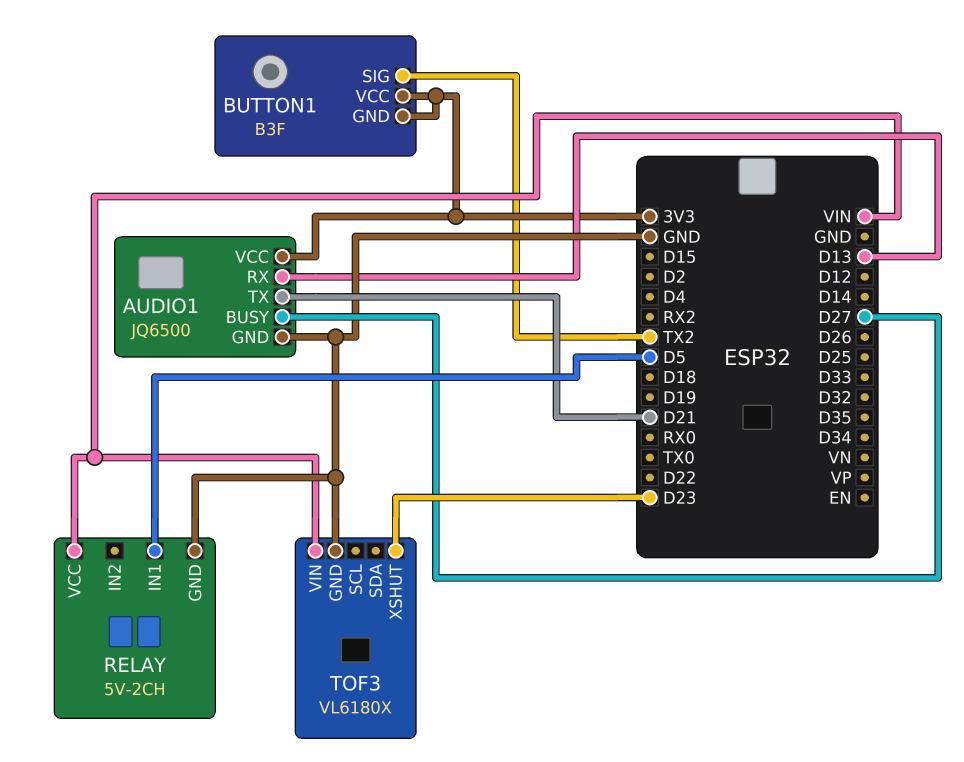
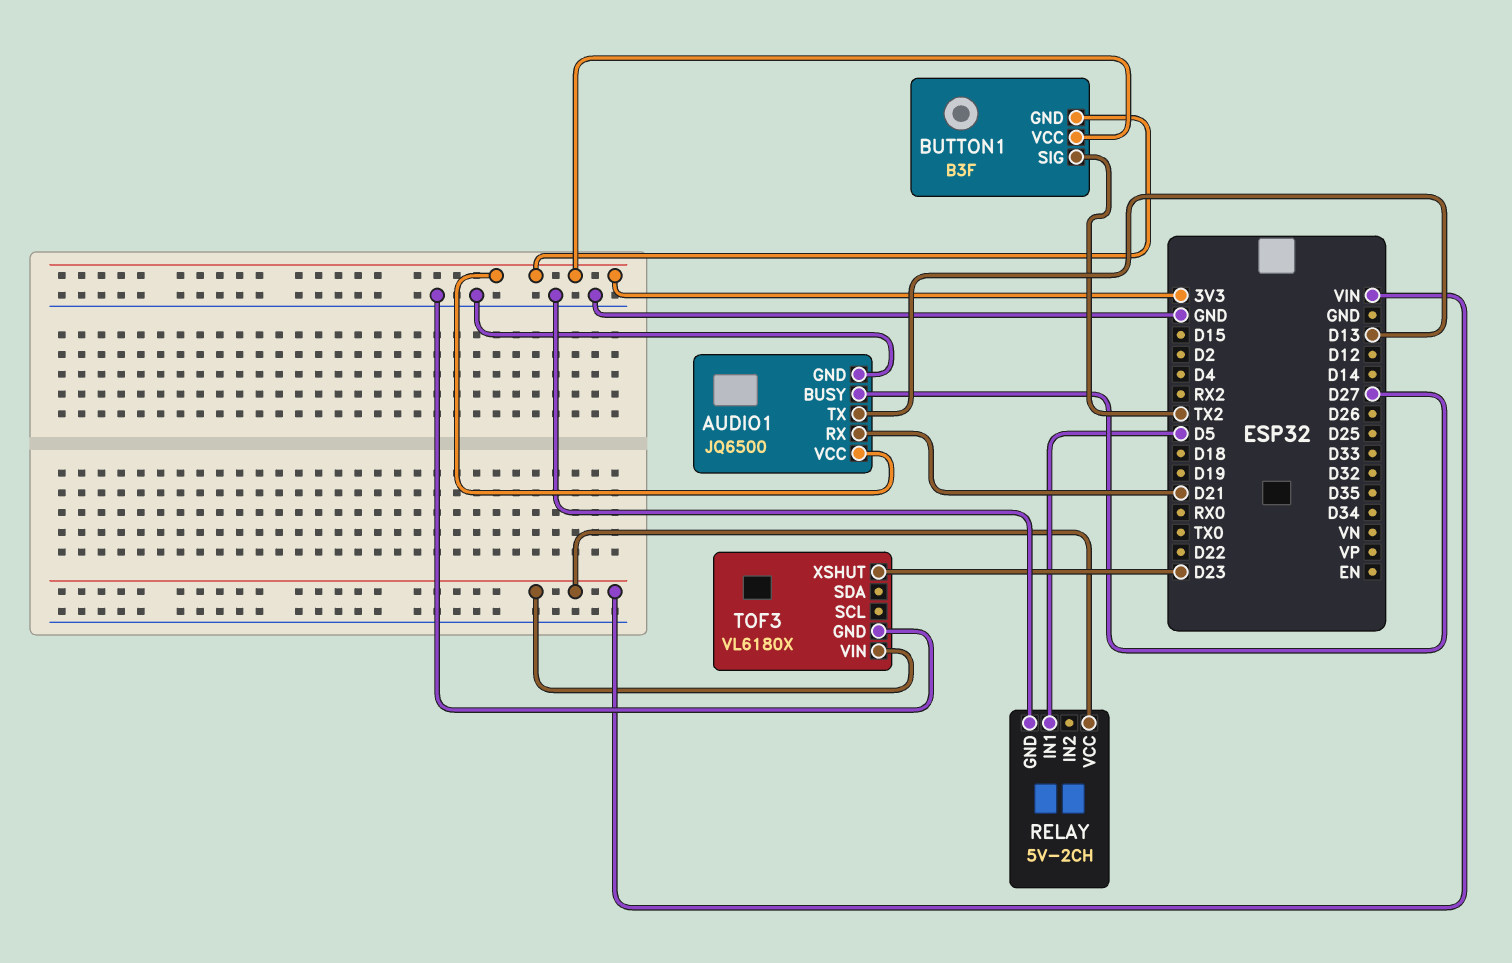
AUDIO1 pin RX: D13 -> D21
AUDIO1 pin TX: D21 -> D13

